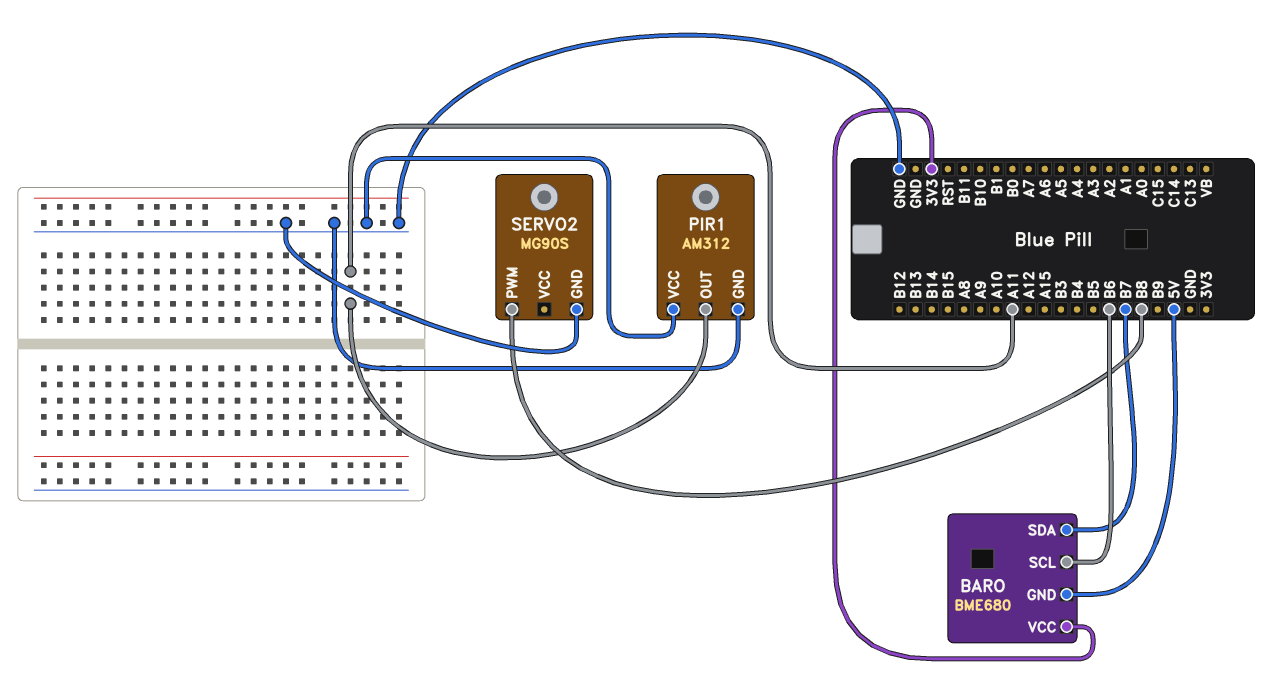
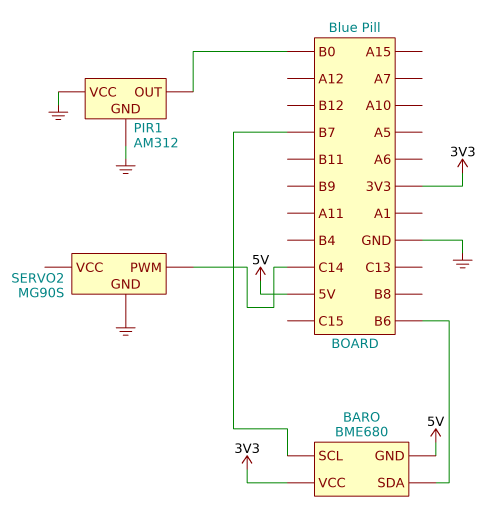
BARO pin SCL: B6 -> B7
BARO pin SDA: B7 -> B6
PIR1 pin OUT: A11 -> B0
SERVO2 pin PWM: B8 -> C14

